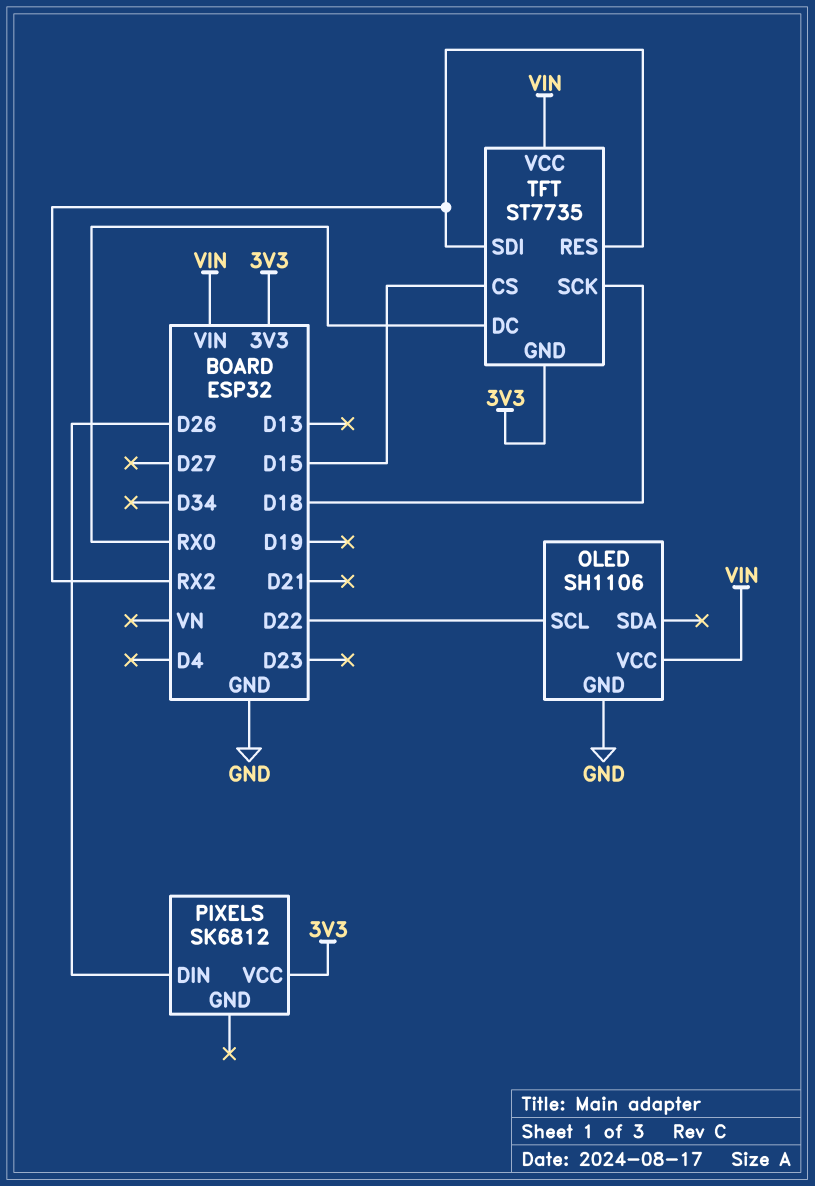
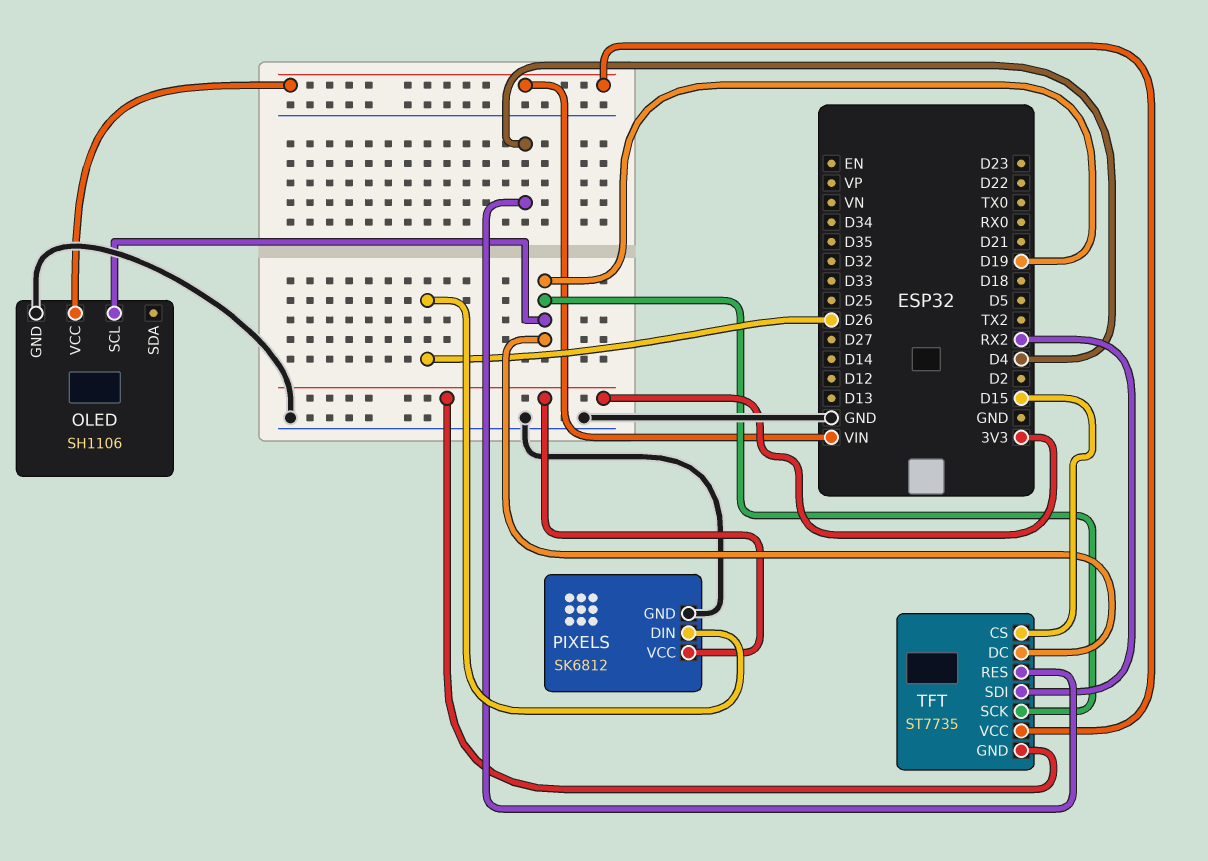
OLED pin SCL: D22 -> D19
PIXELS pin GND: none -> GND
TFT pin DC: RX0 -> D19
TFT pin RES: RX2 -> D4
TFT pin SCK: D18 -> D19

